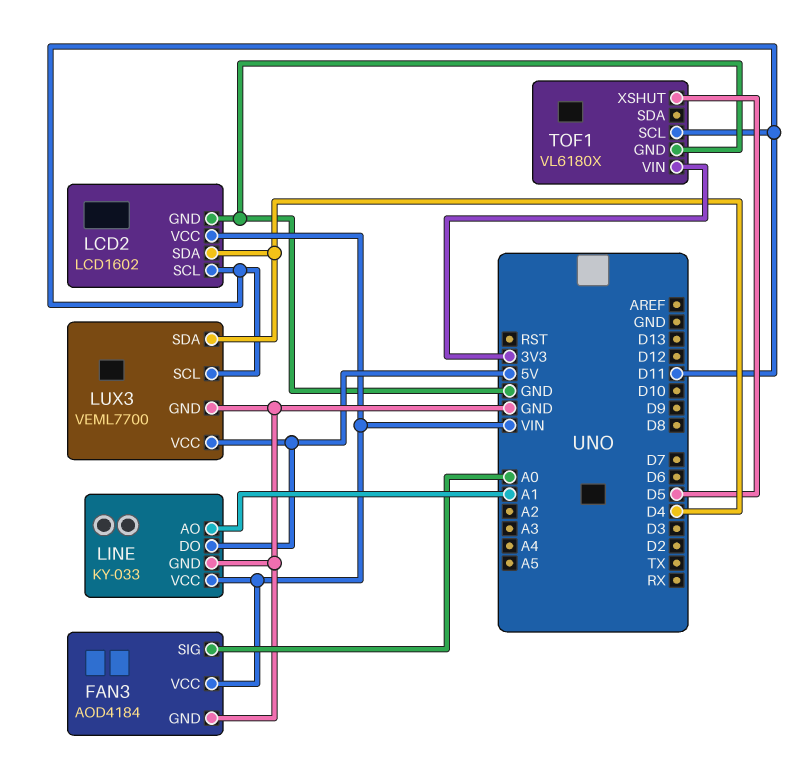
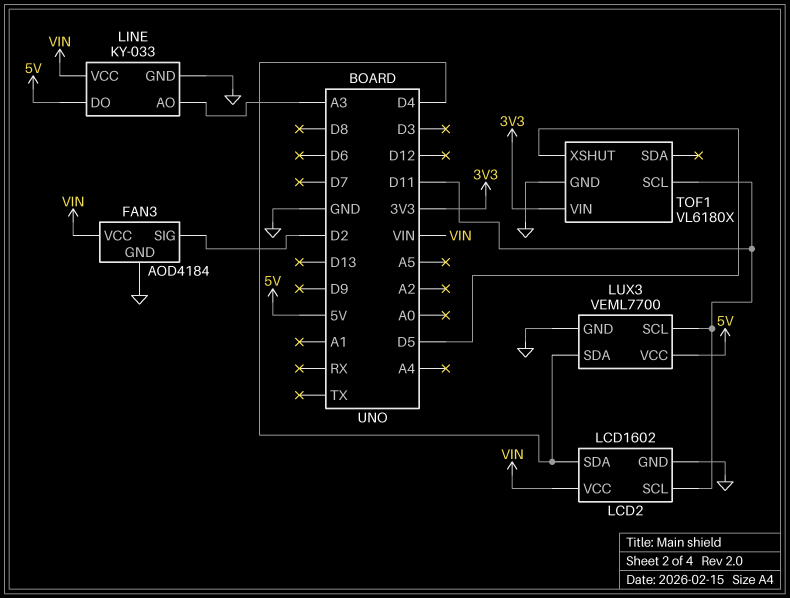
FAN3 pin SIG: A0 -> D2
LINE pin AO: A1 -> A3

